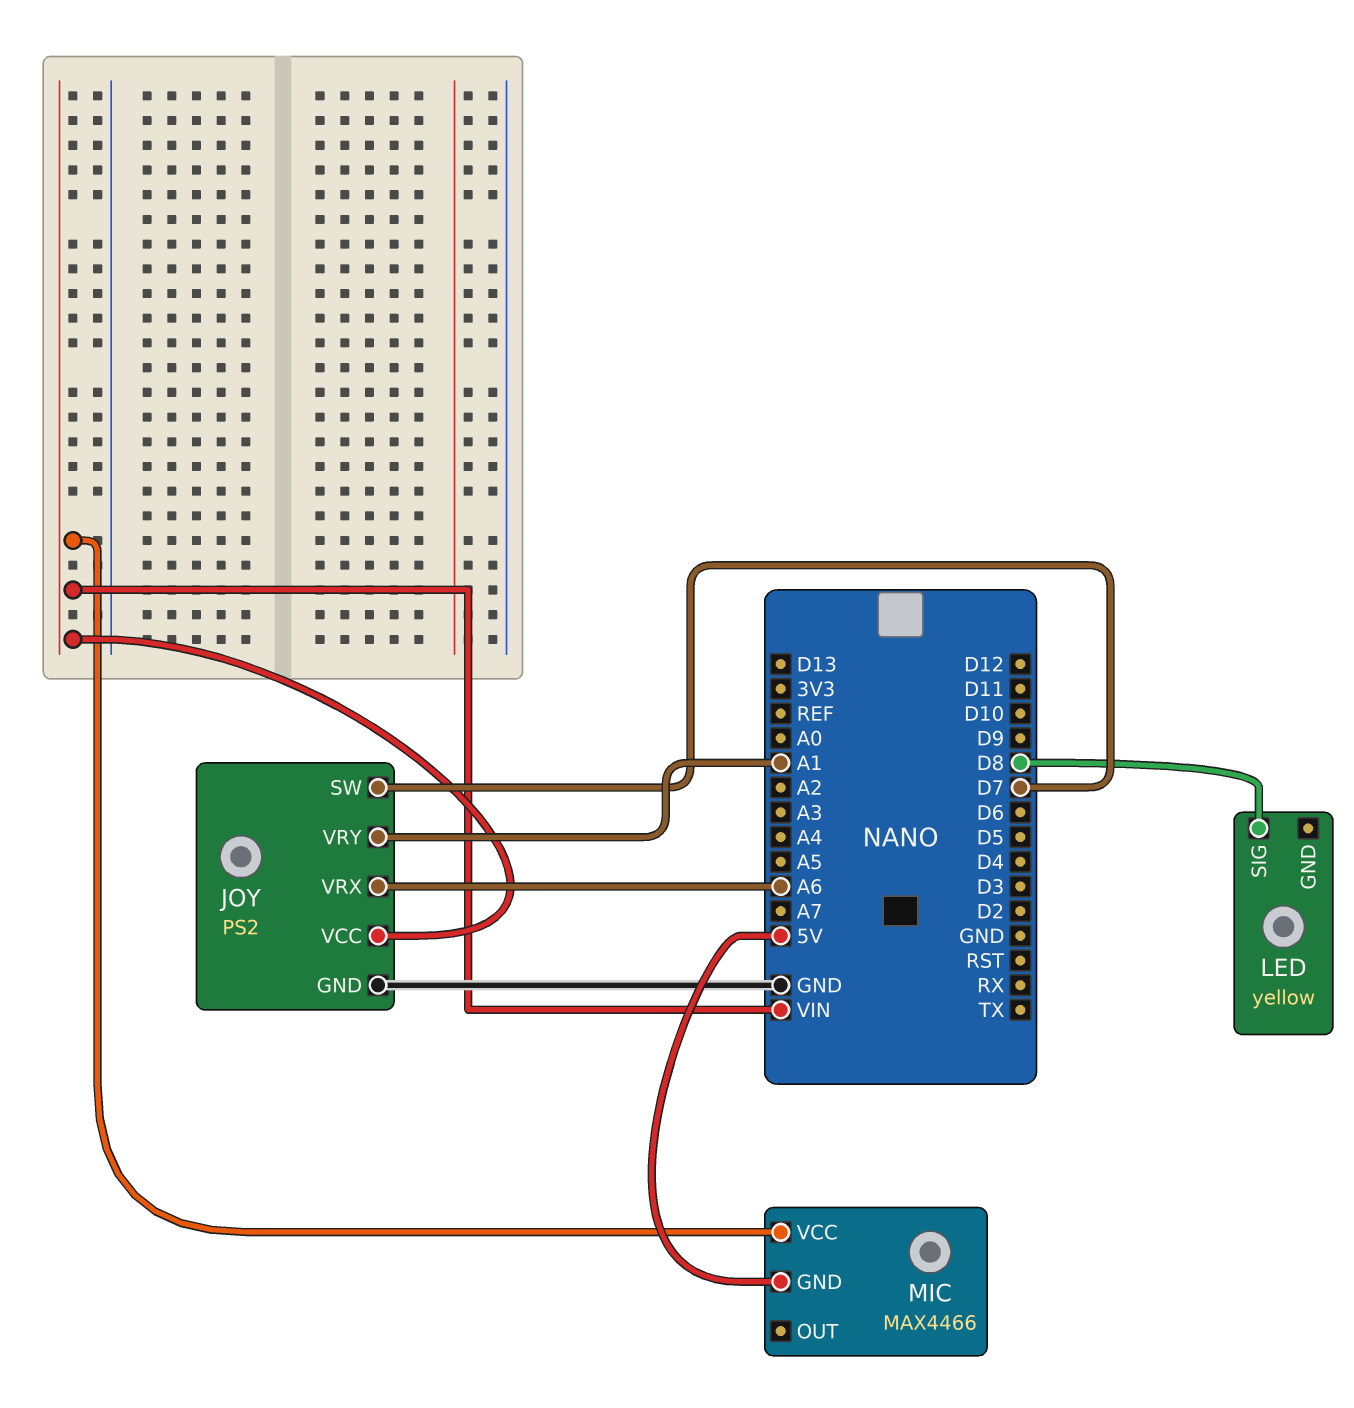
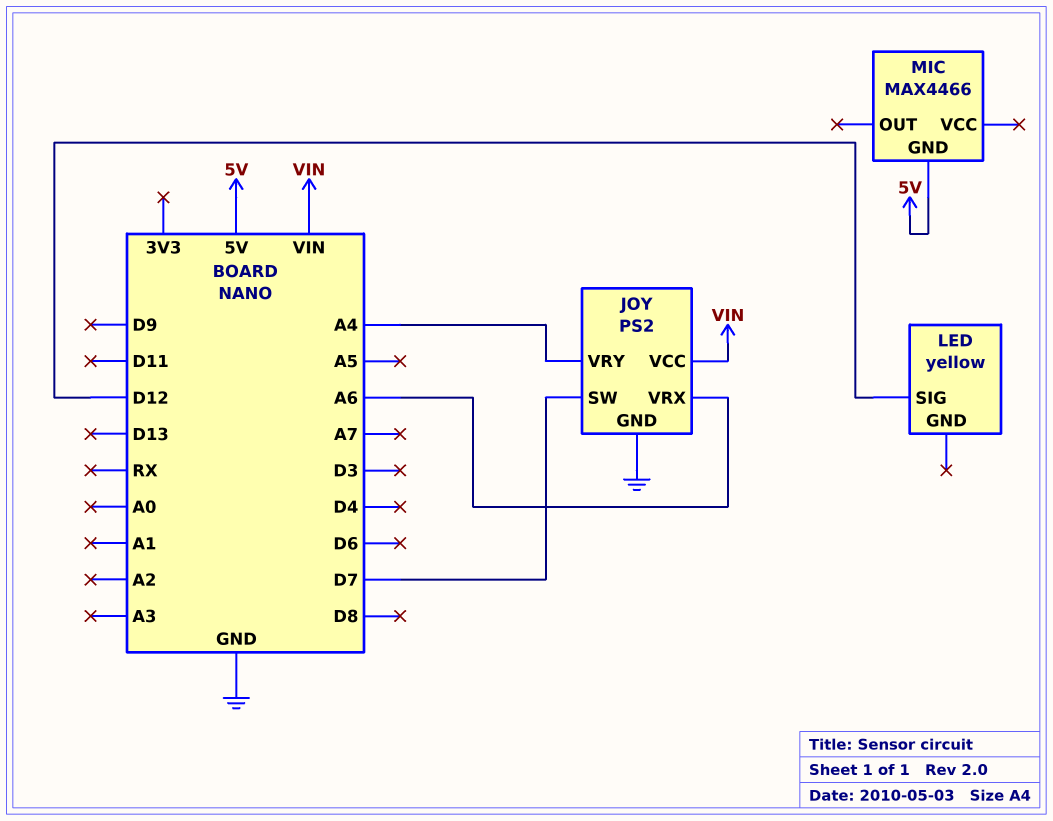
JOY pin VRY: A1 -> A4
LED pin SIG: D8 -> D12
MIC pin VCC: VIN -> none

